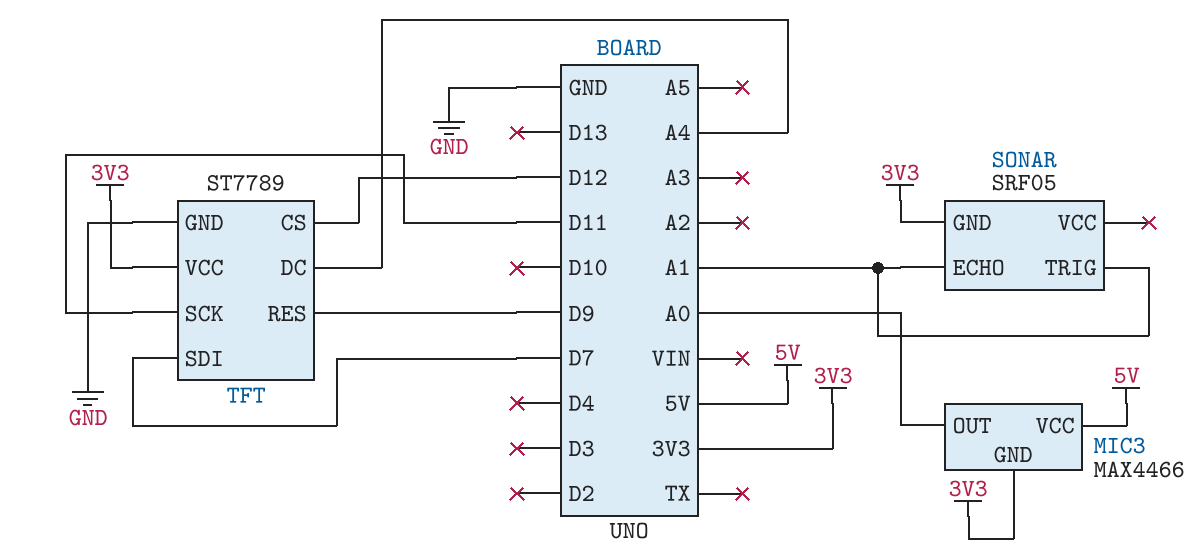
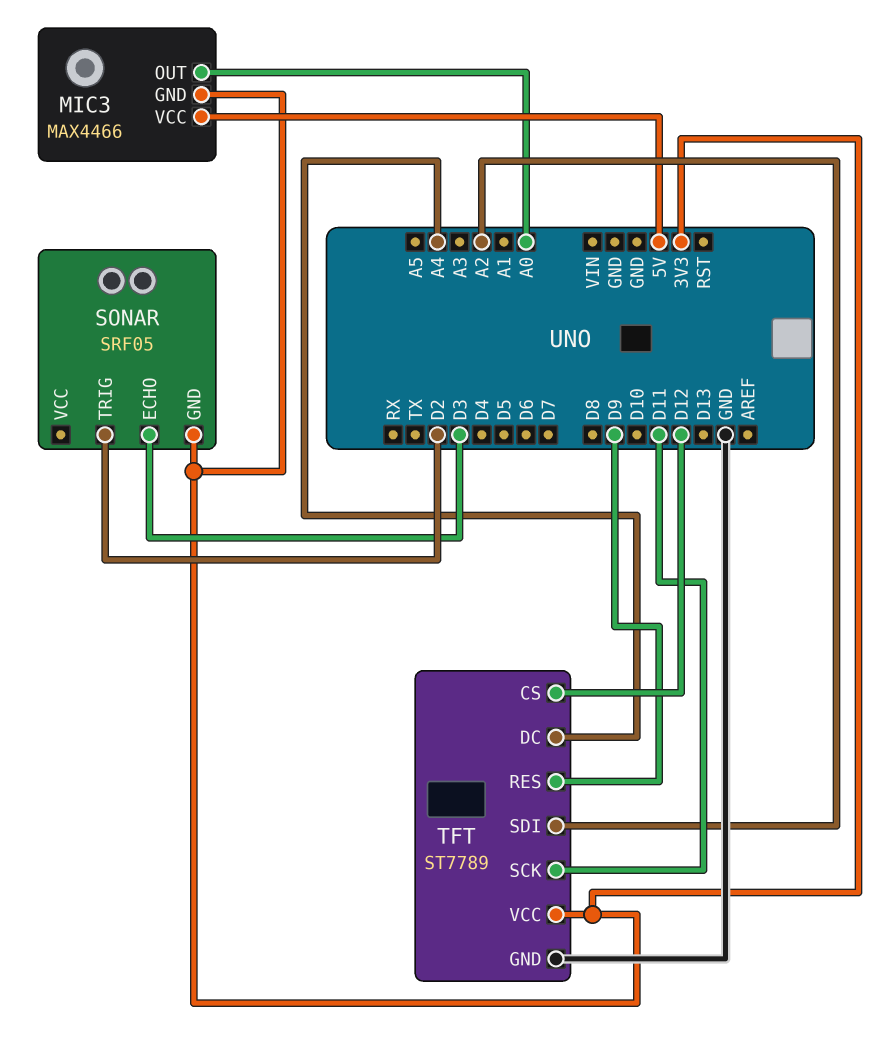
SONAR pin ECHO: A1 -> D3
SONAR pin TRIG: A1 -> D2
TFT pin SDI: D7 -> A2

